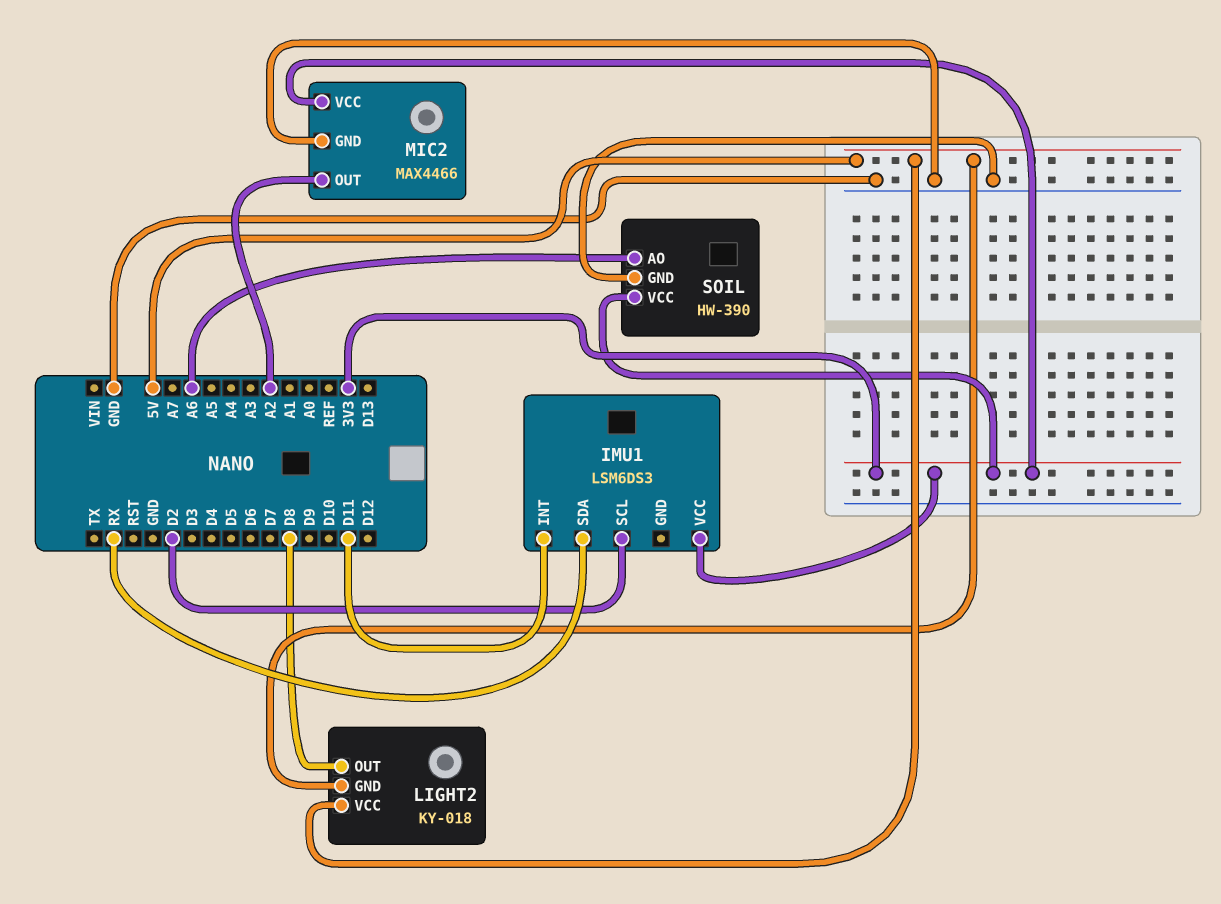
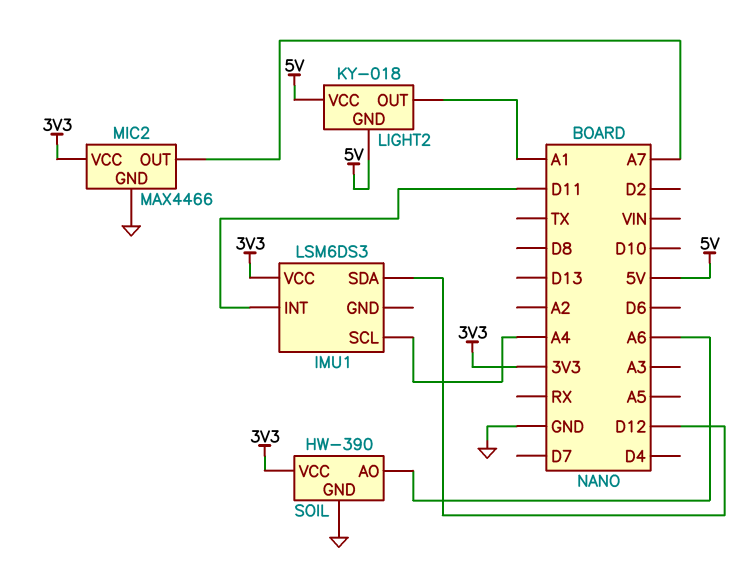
IMU1 pin SCL: D2 -> A4
IMU1 pin SDA: RX -> D12
LIGHT2 pin OUT: D8 -> A1
MIC2 pin OUT: A2 -> A7

